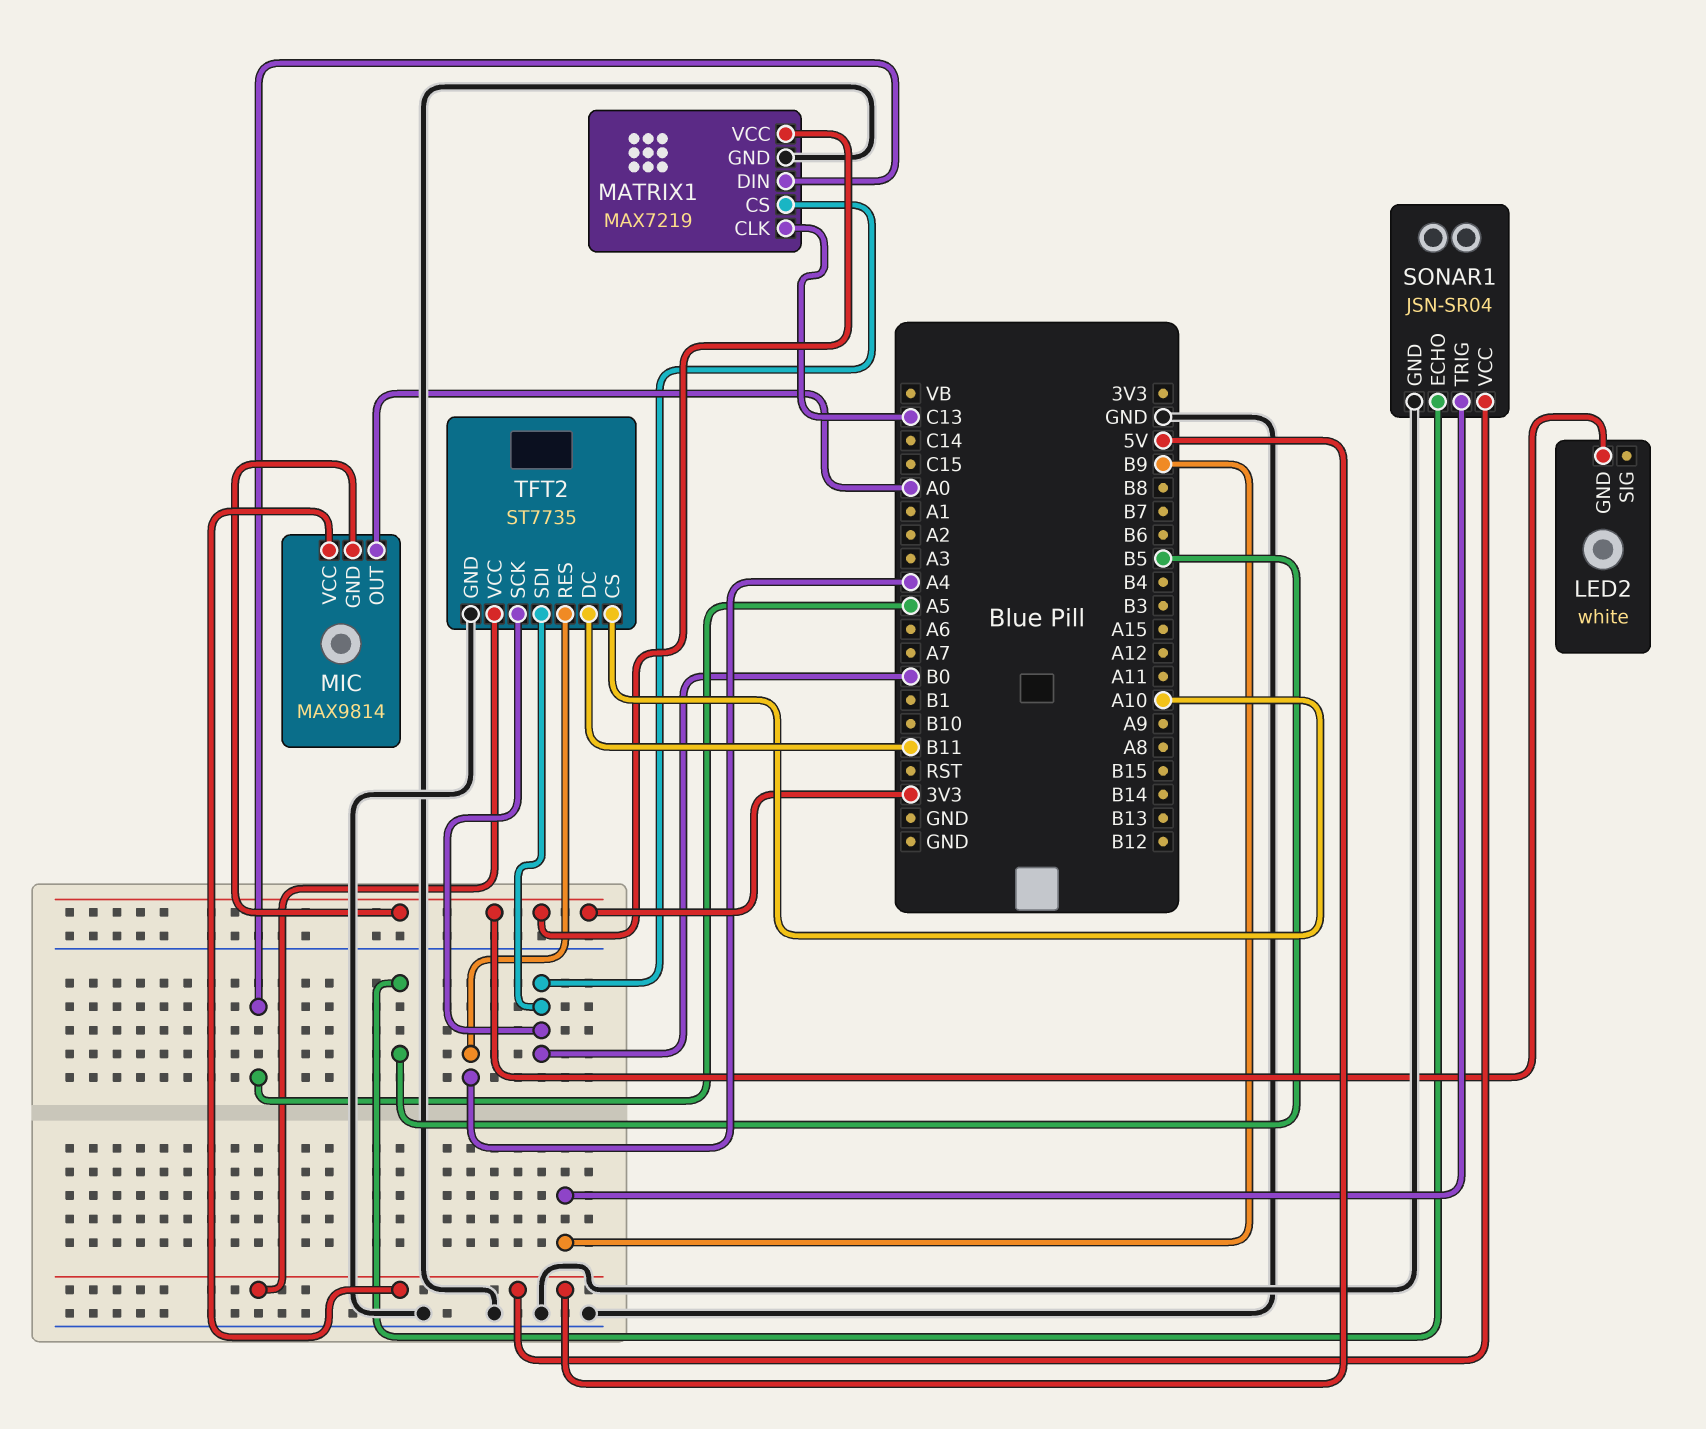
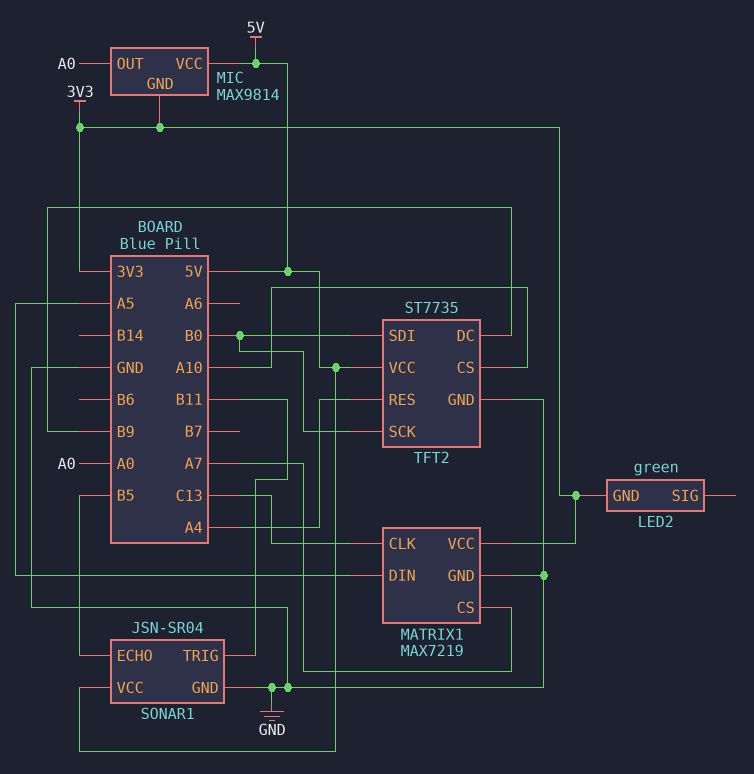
LED2: white -> green
MATRIX1 pin CS: B0 -> A7
SONAR1 pin TRIG: B9 -> B11
TFT2 pin DC: B11 -> B9

